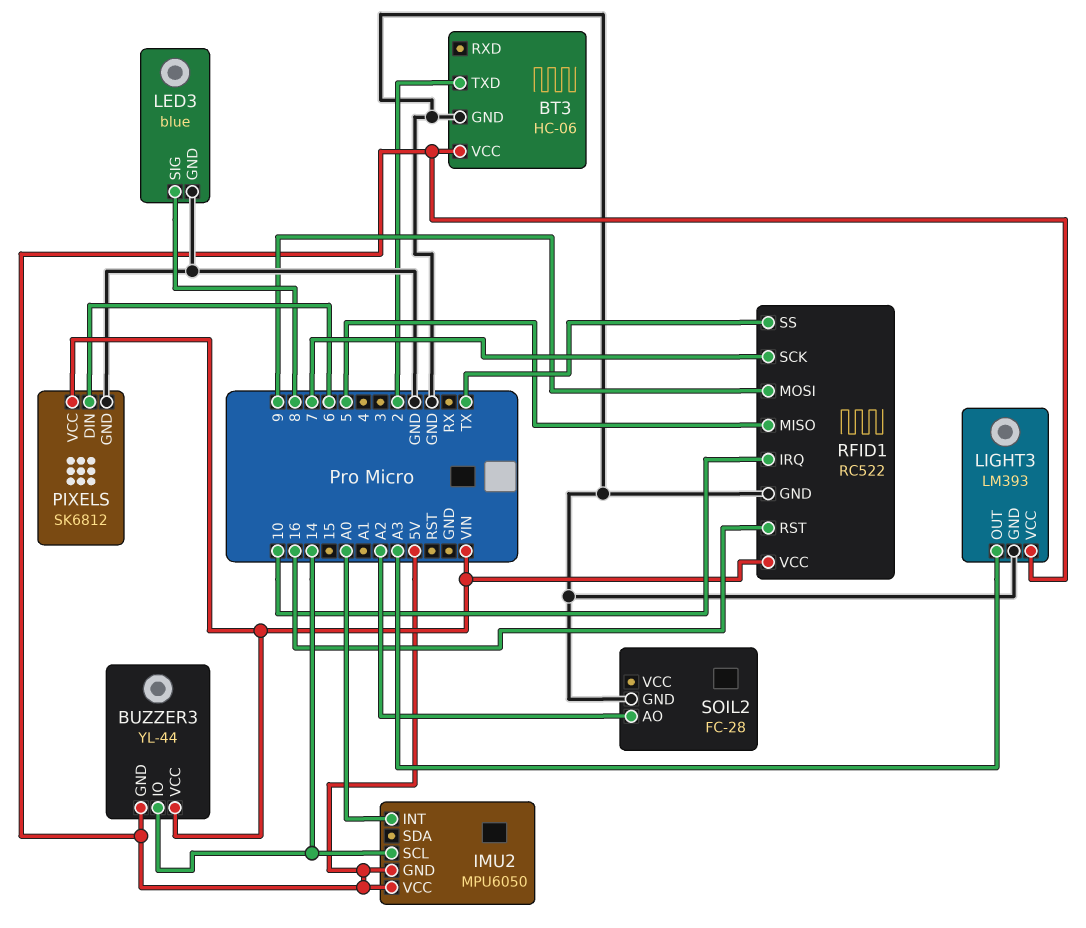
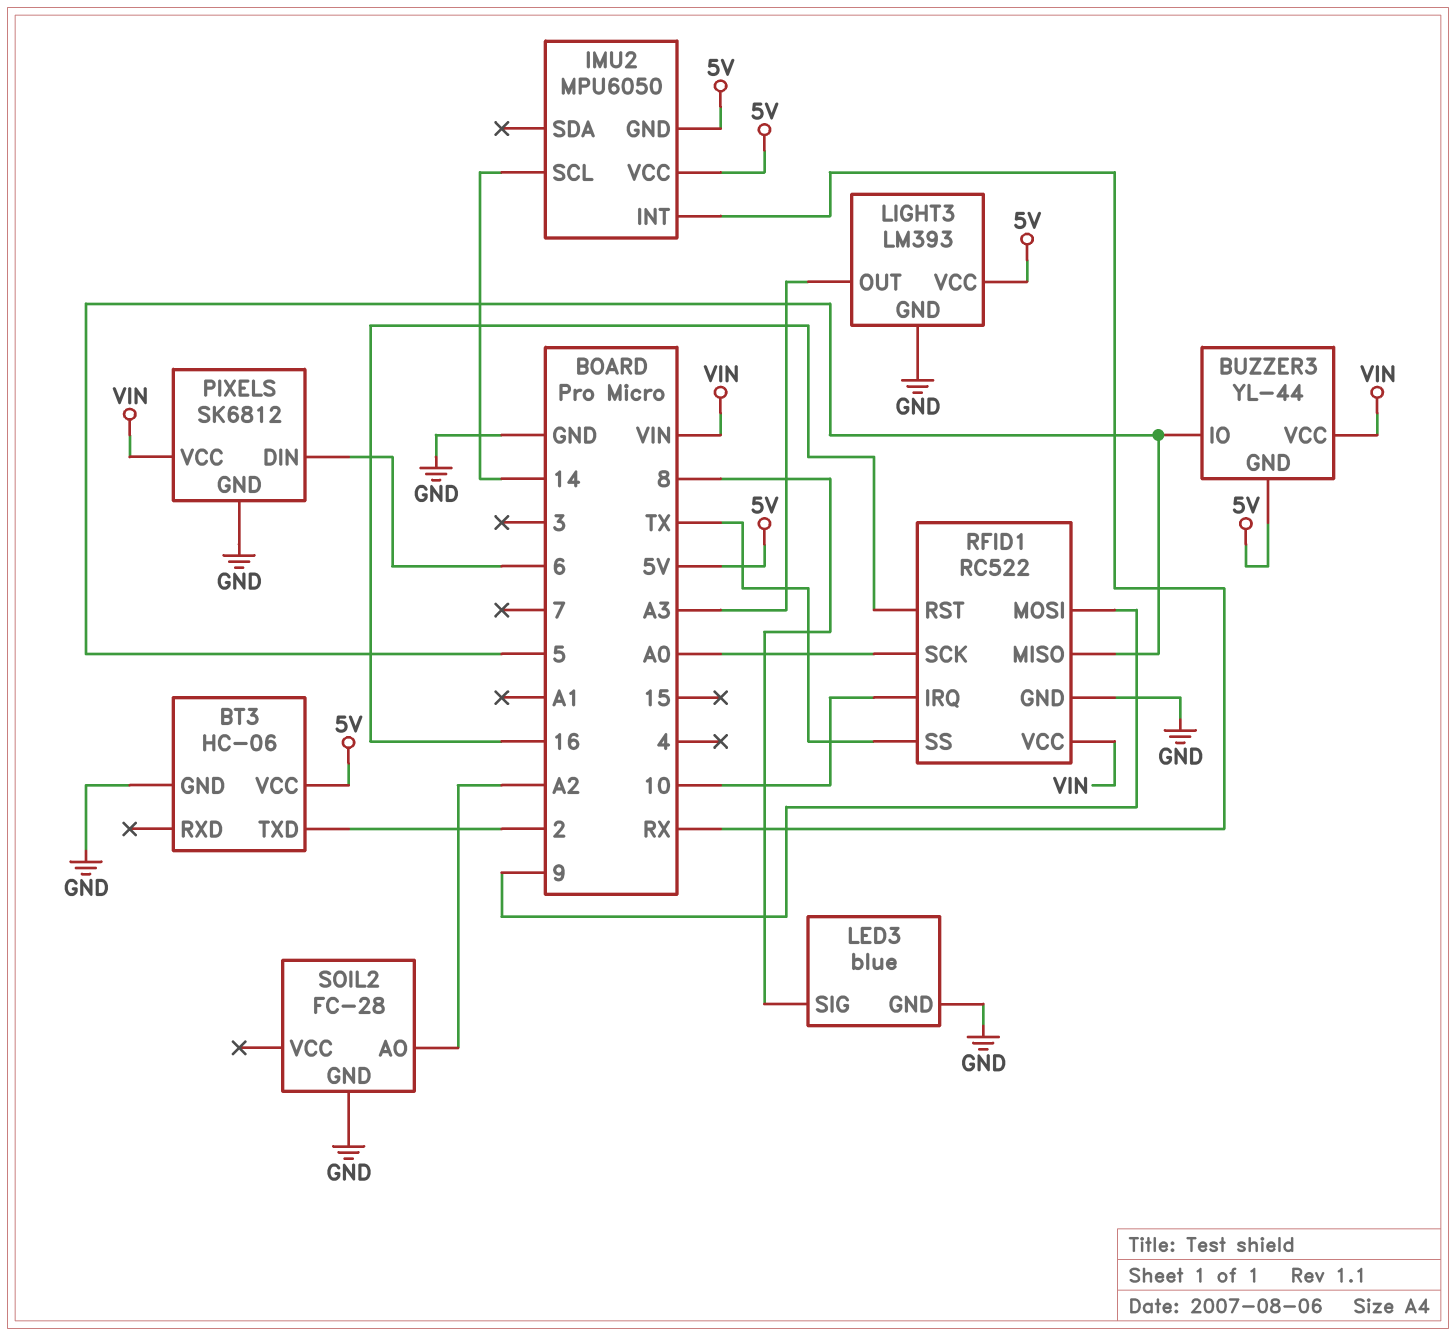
BUZZER3 pin IO: 14 -> 5
IMU2 pin INT: A0 -> RX
RFID1 pin SCK: 7 -> A0

